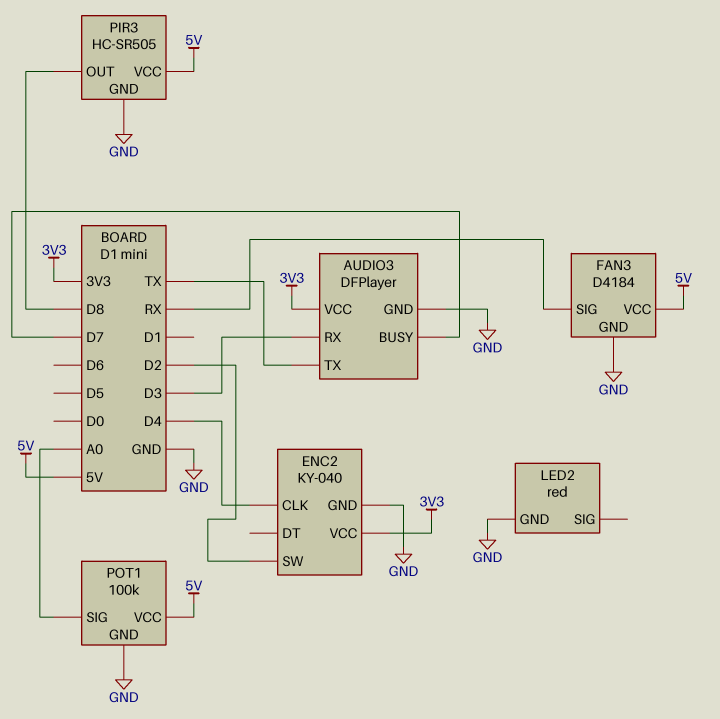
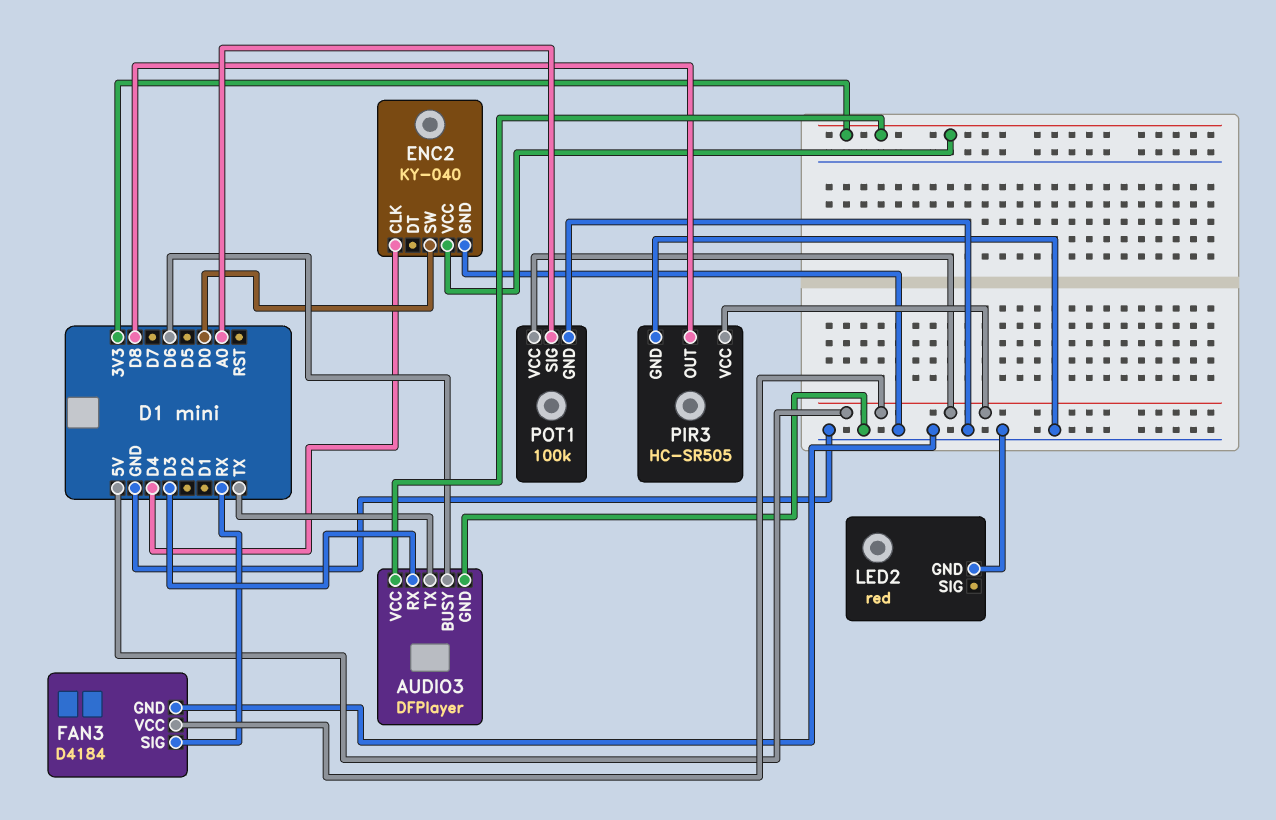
AUDIO3 pin BUSY: D7 -> D6
ENC2 pin SW: D2 -> D0

